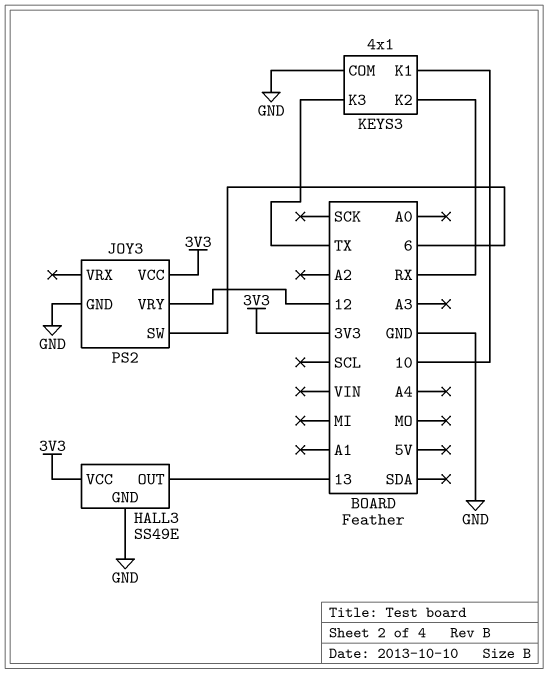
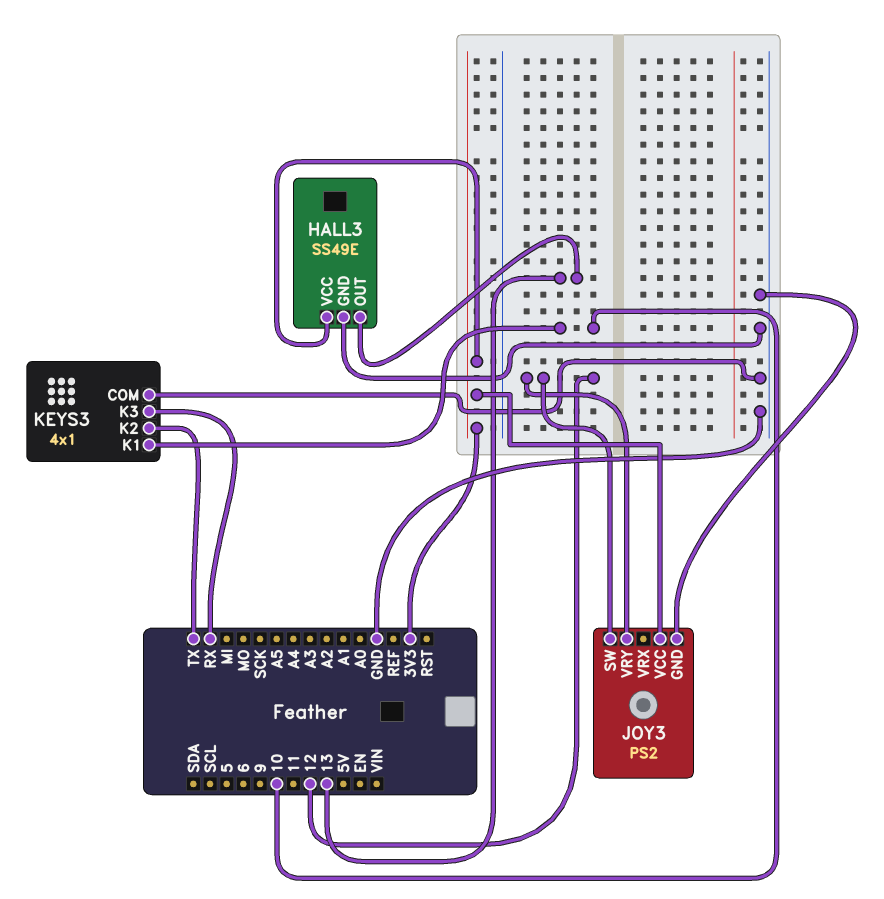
JOY3 pin SW: 6 -> 12
KEYS3 pin K2: RX -> TX
KEYS3 pin K3: TX -> RX

